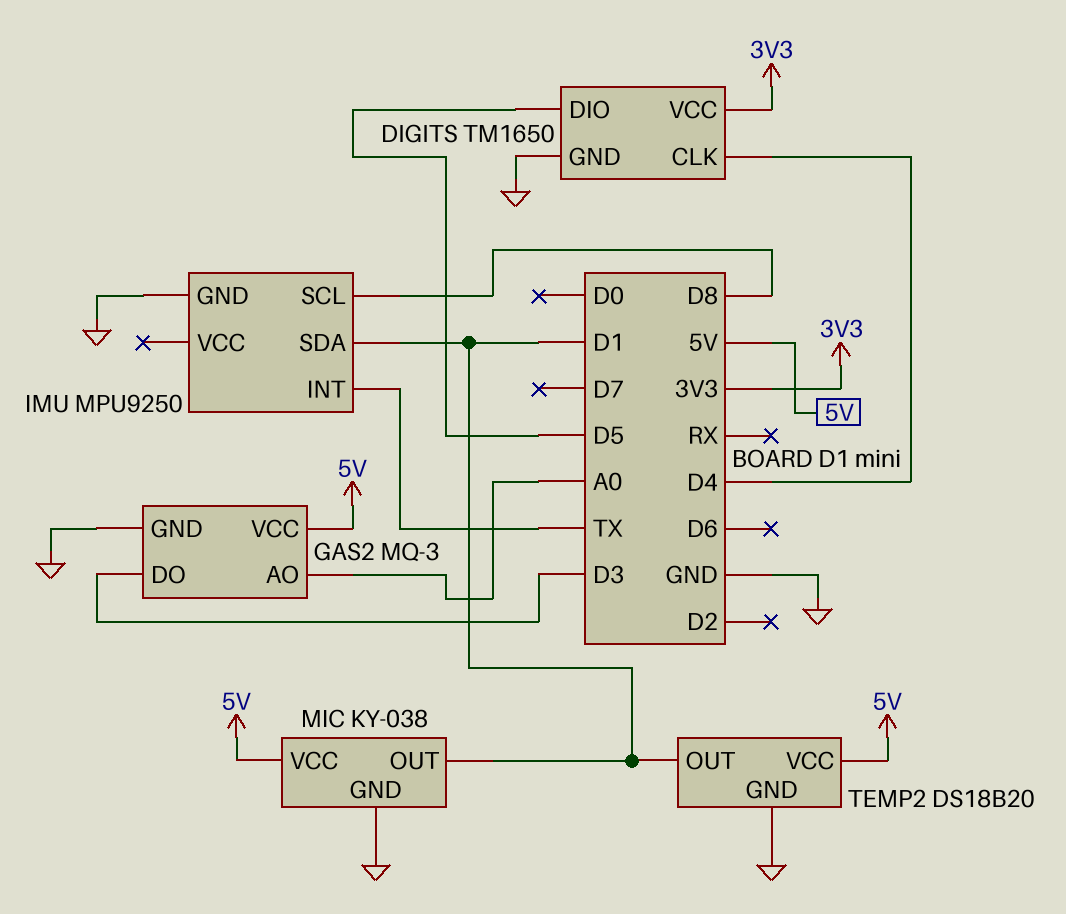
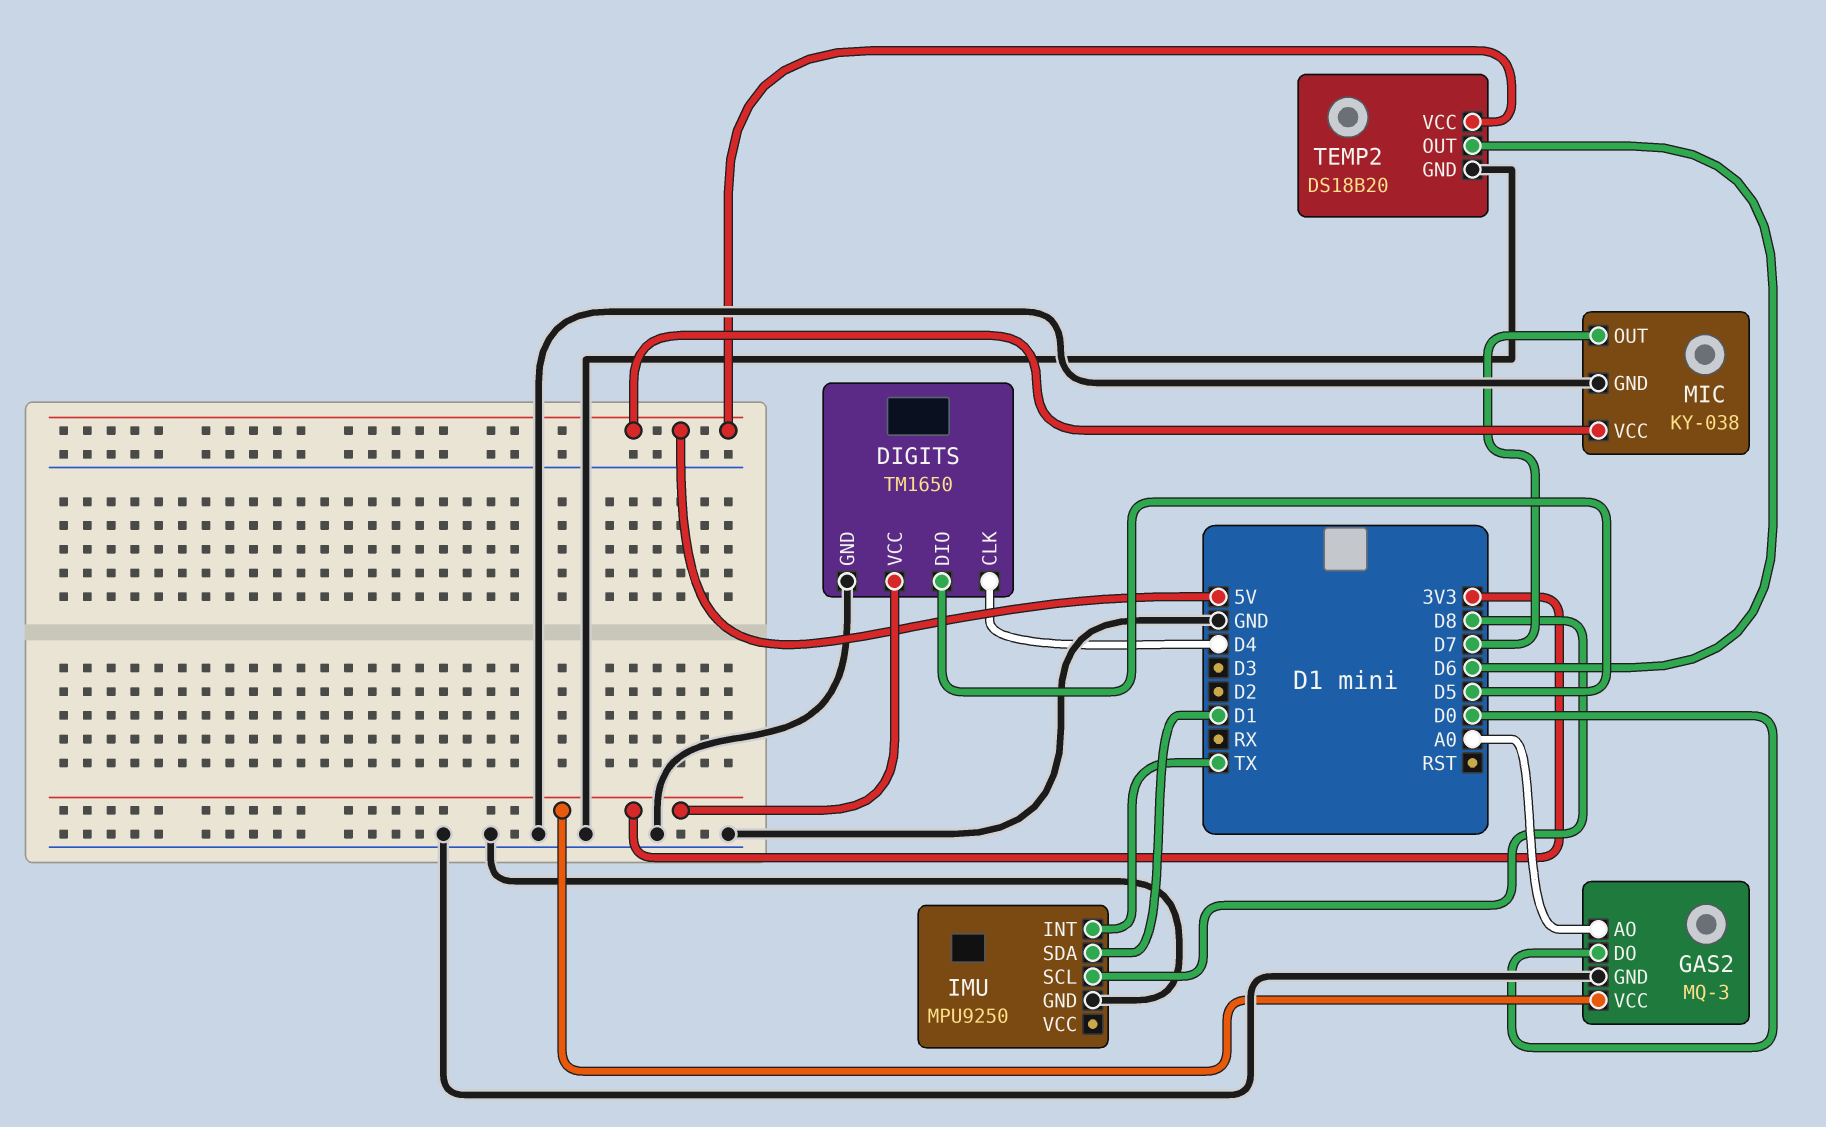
GAS2 pin DO: D3 -> D0
GAS2 pin VCC: 5V -> 3V3
MIC pin OUT: D1 -> D7
TEMP2 pin OUT: D1 -> D6

